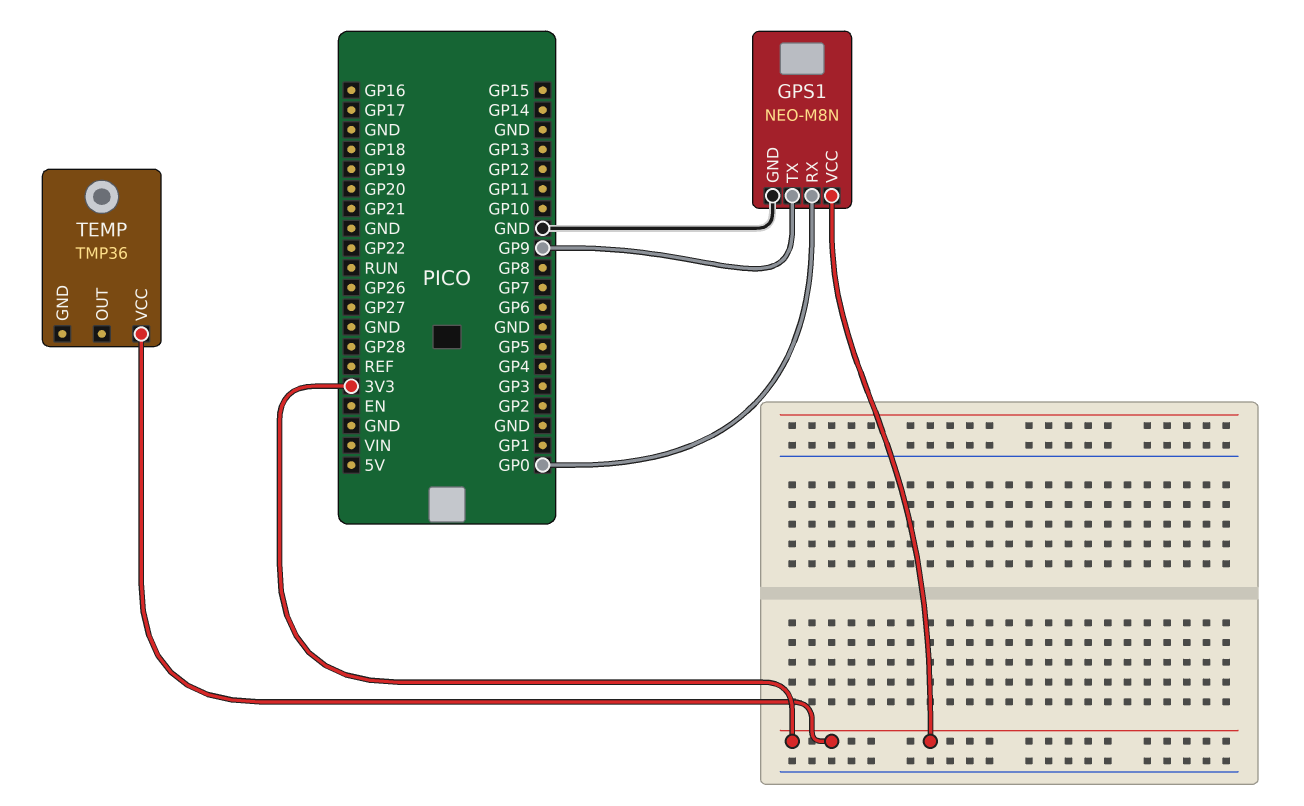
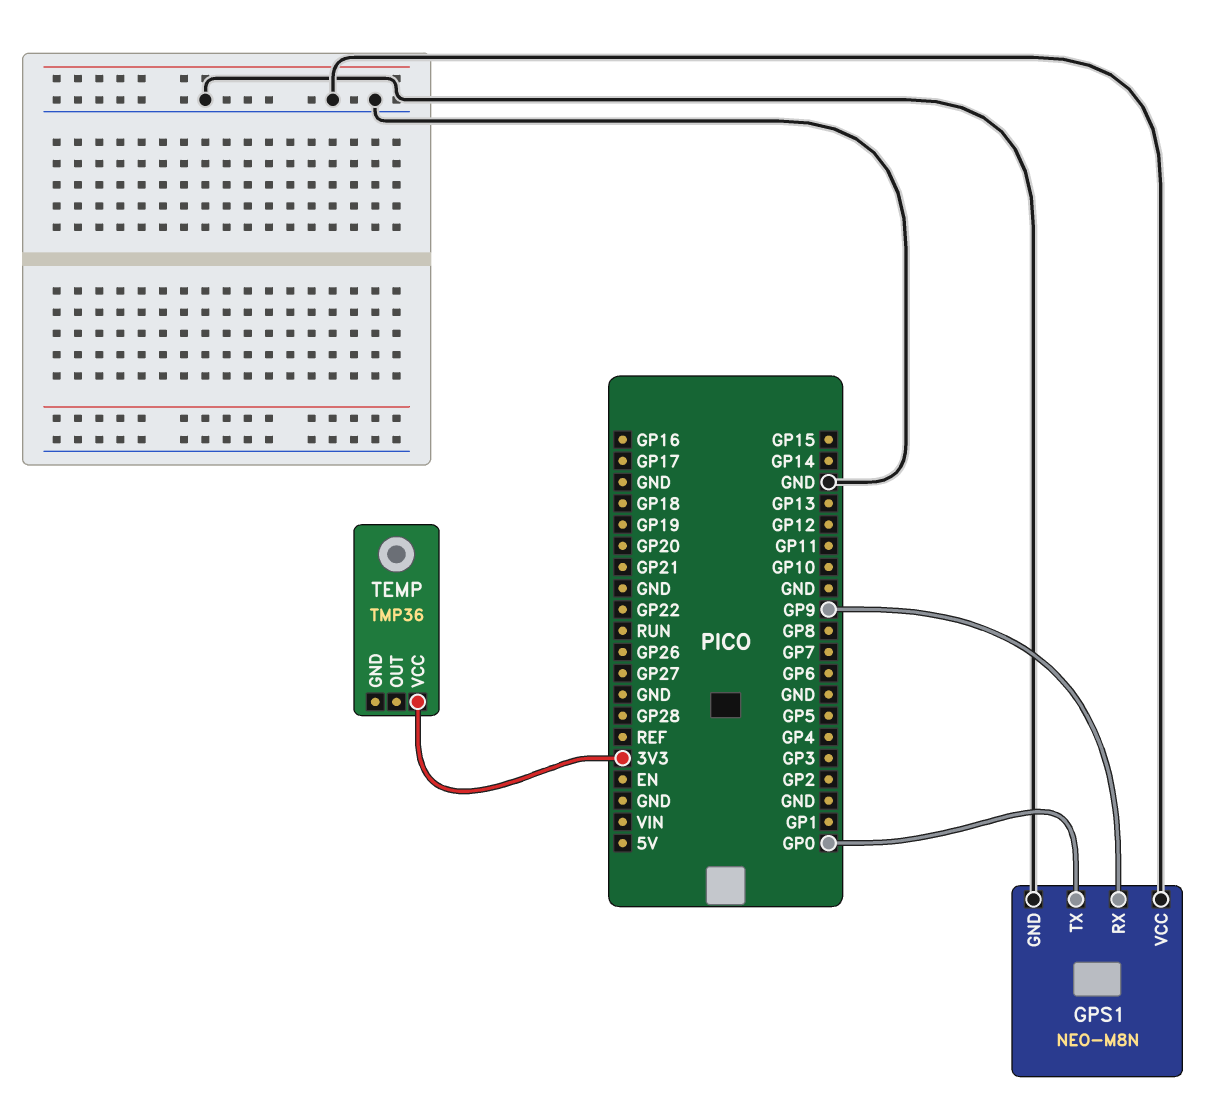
GPS1 pin RX: GP0 -> GP9
GPS1 pin TX: GP9 -> GP0
GPS1 pin VCC: 3V3 -> GND

